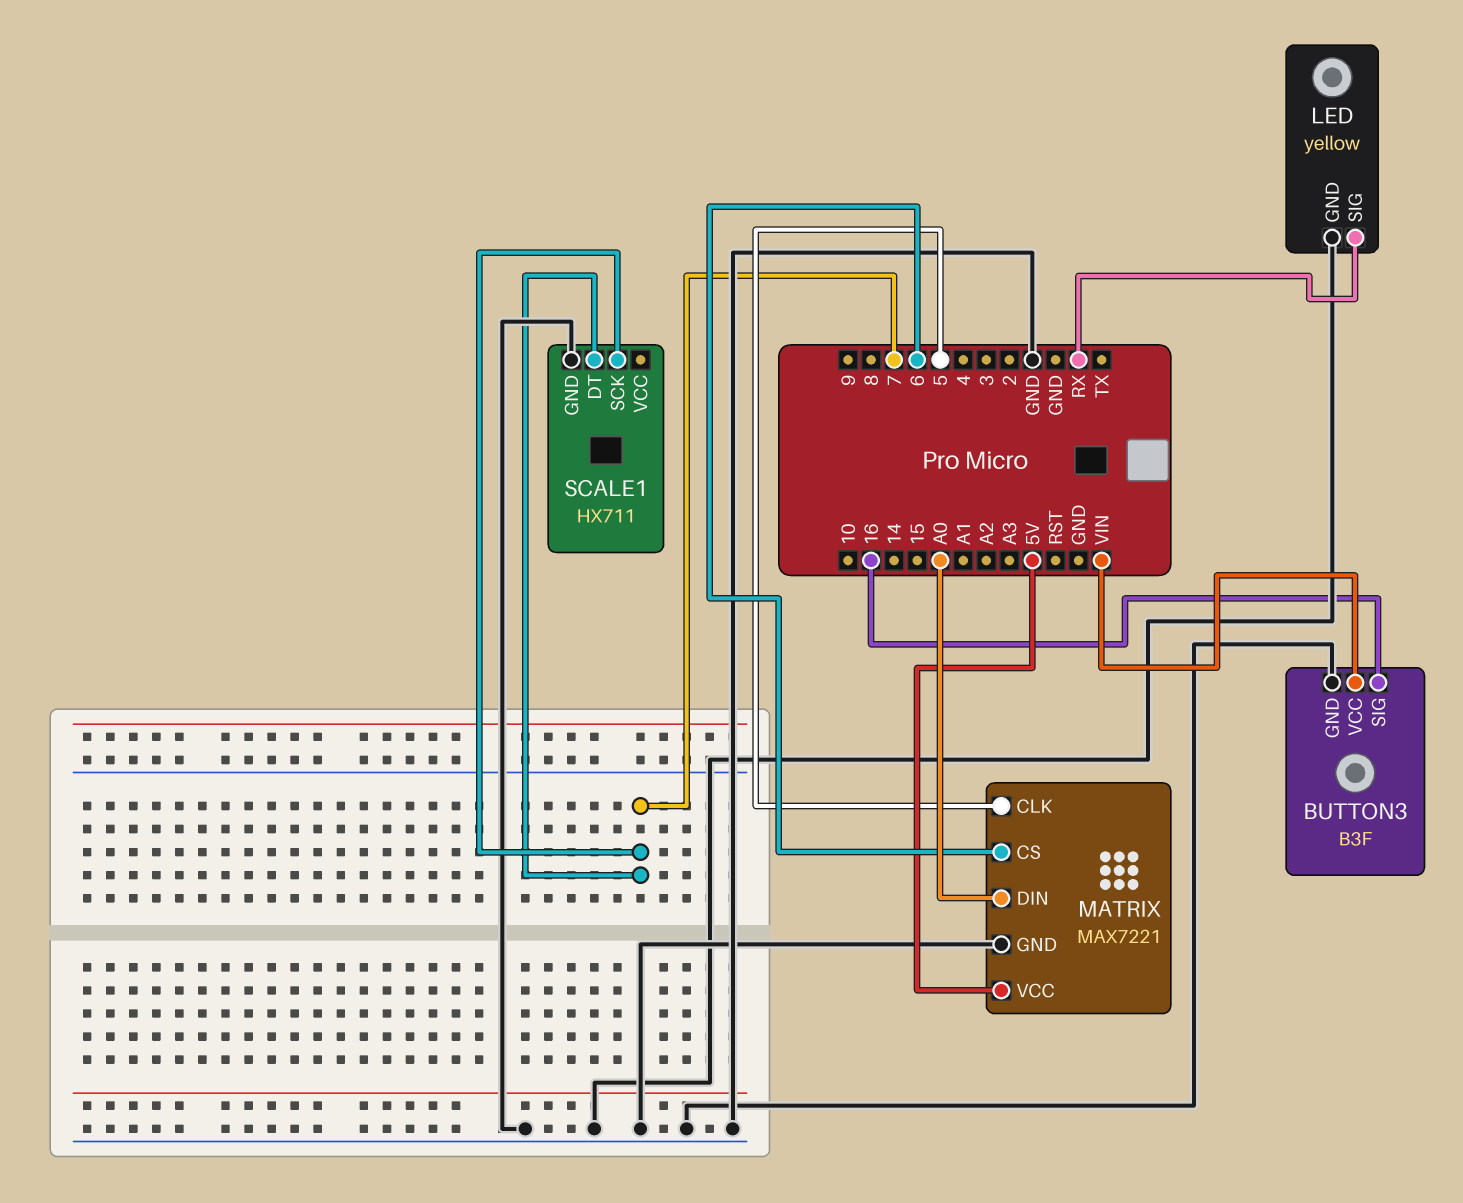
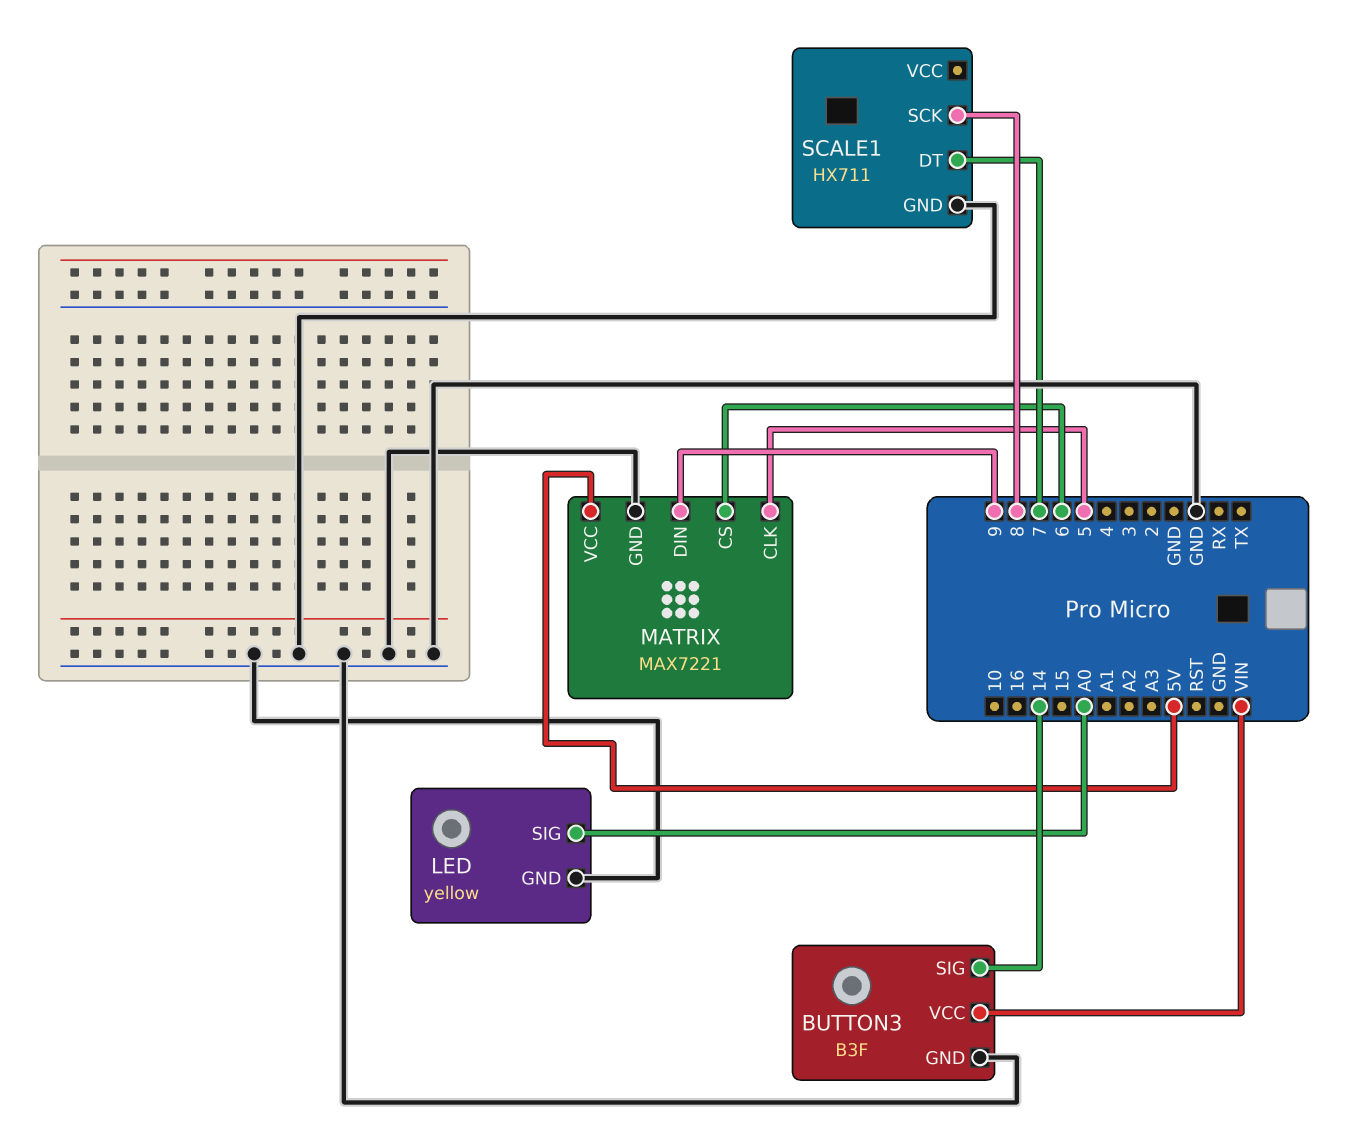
BUTTON3 pin SIG: 16 -> 14
LED pin SIG: RX -> A0
MATRIX pin DIN: A0 -> 9
SCALE1 pin SCK: 7 -> 8

